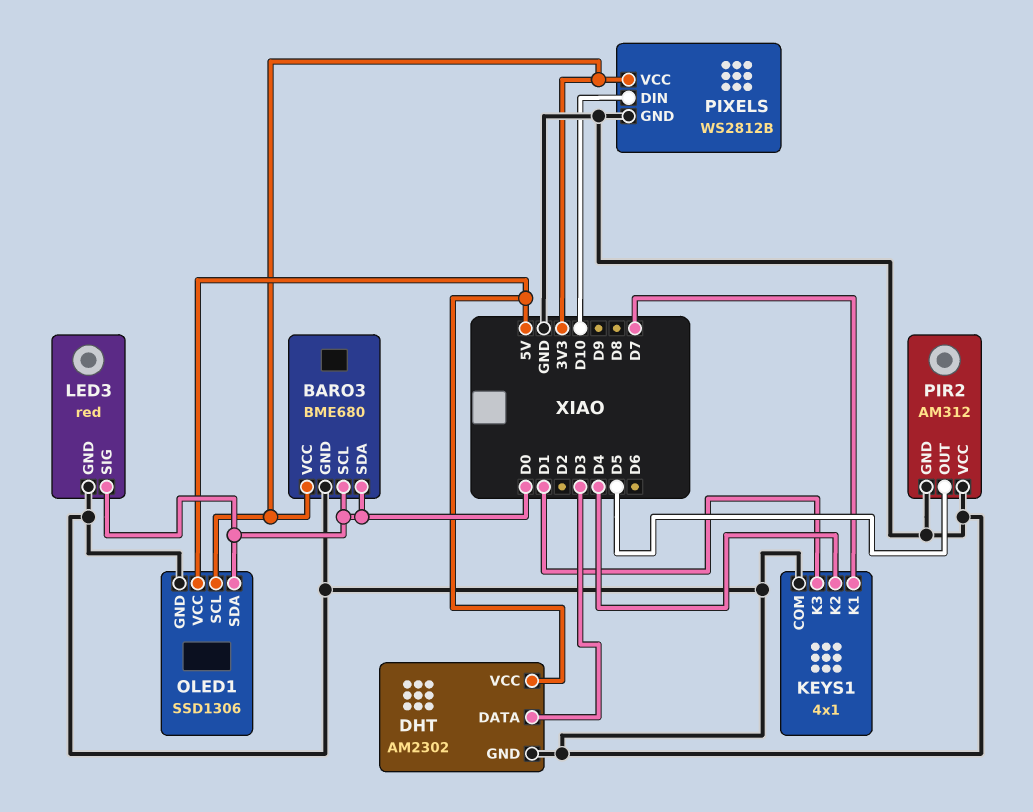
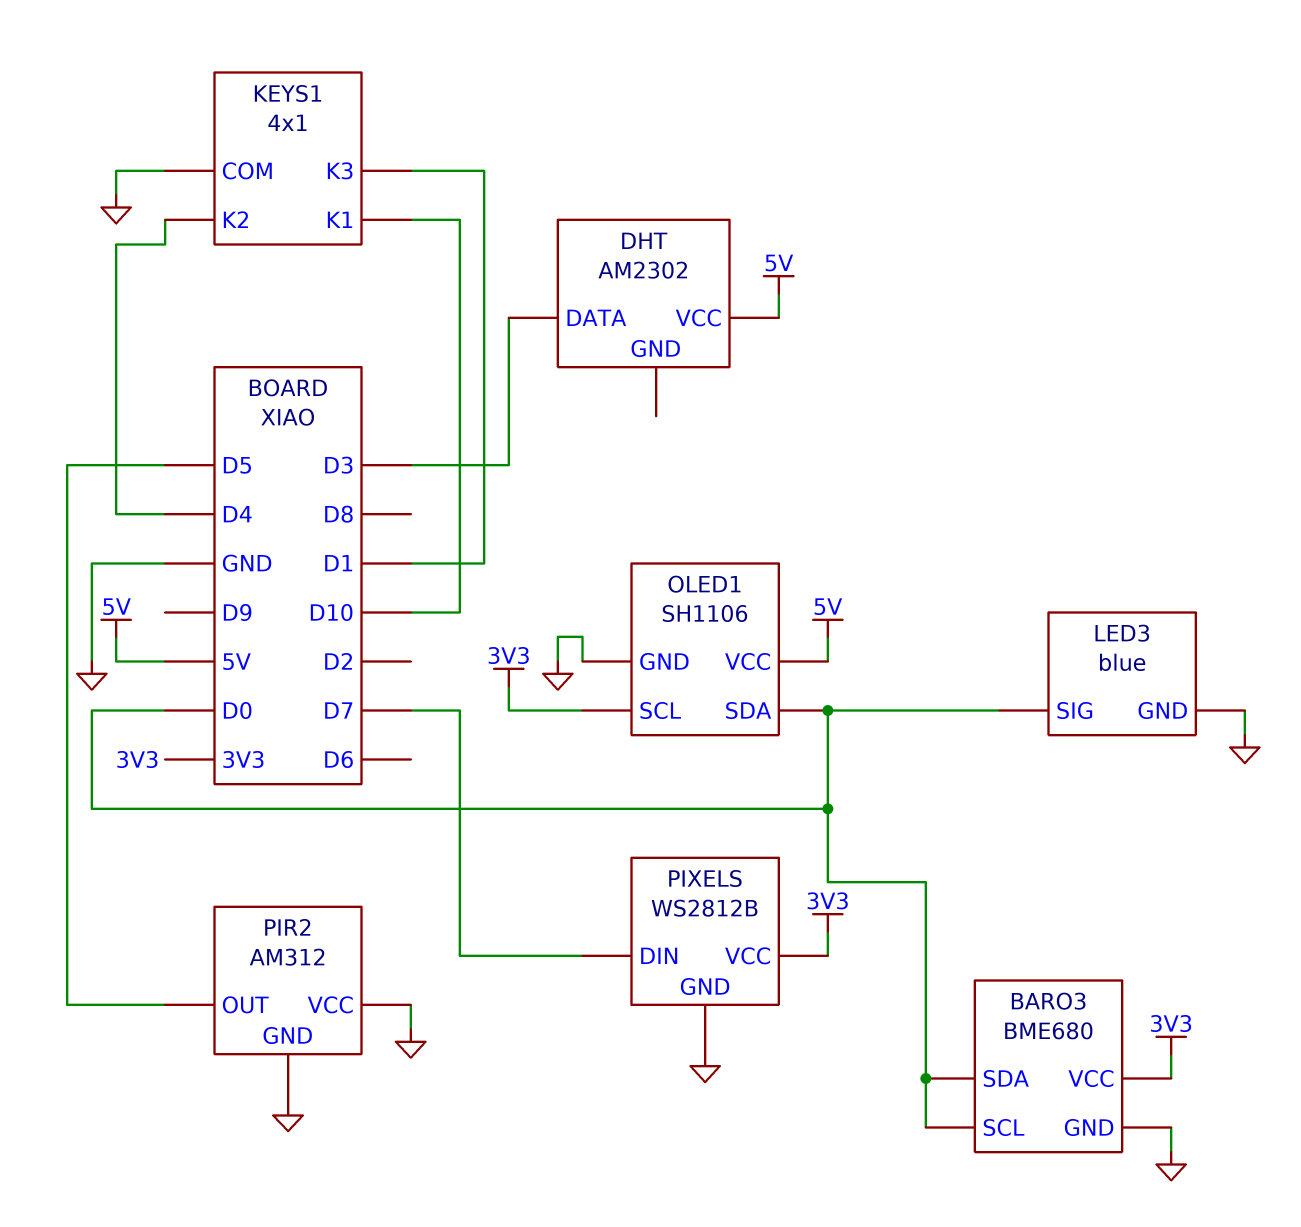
DHT pin GND: GND -> none
KEYS1 pin K1: D7 -> D10
LED3: red -> blue
OLED1: SSD1306 -> SH1106
PIXELS pin DIN: D10 -> D7

